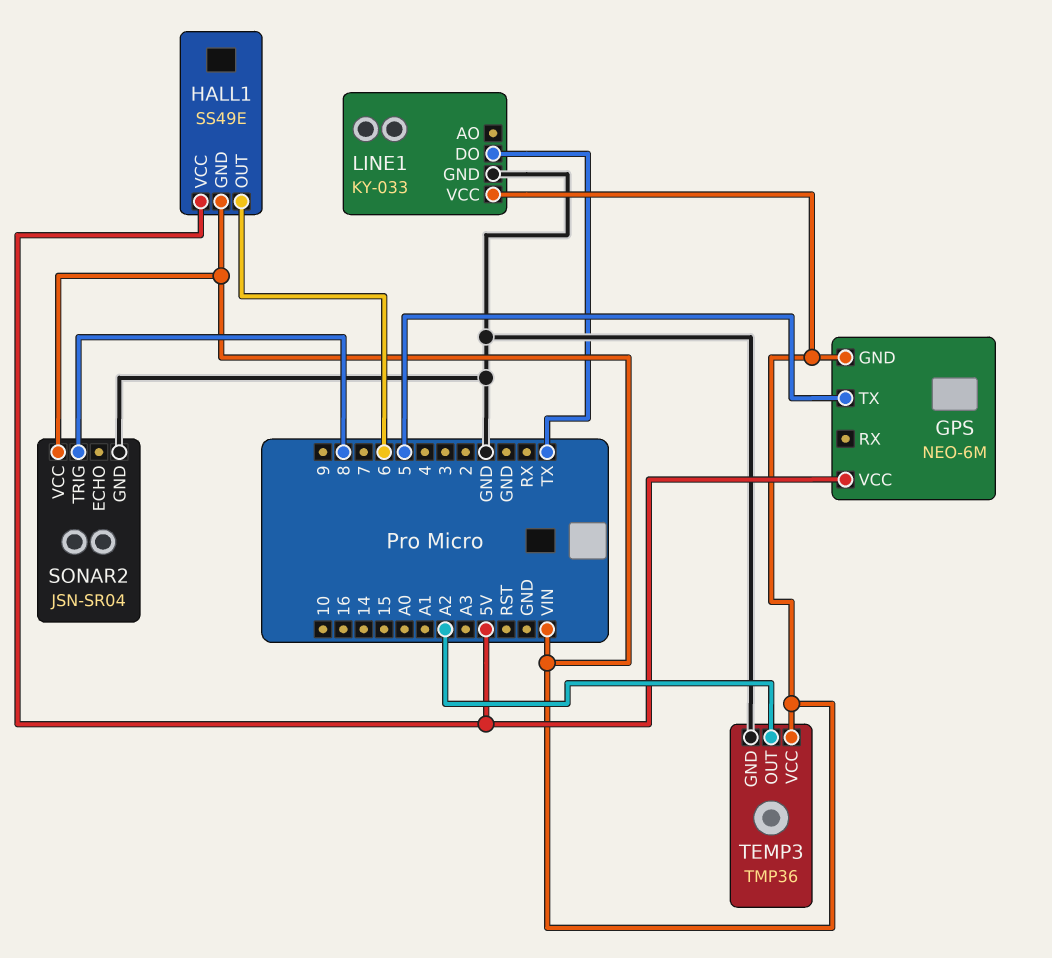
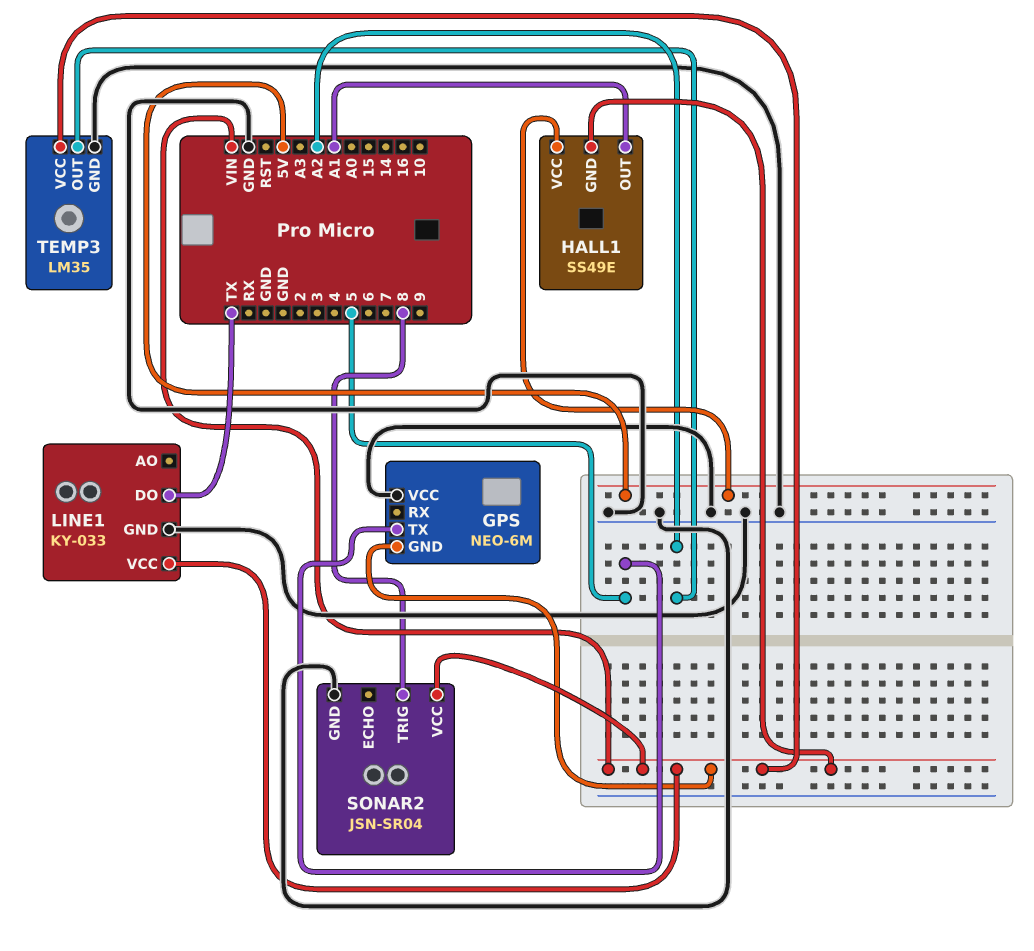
GPS pin VCC: 5V -> GND
HALL1 pin OUT: 6 -> A1
TEMP3: TMP36 -> LM35

